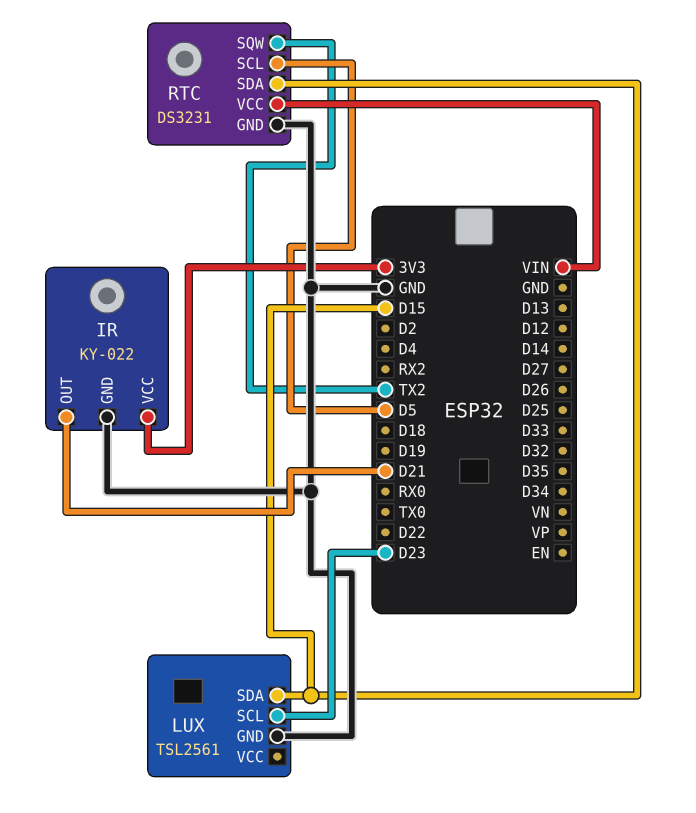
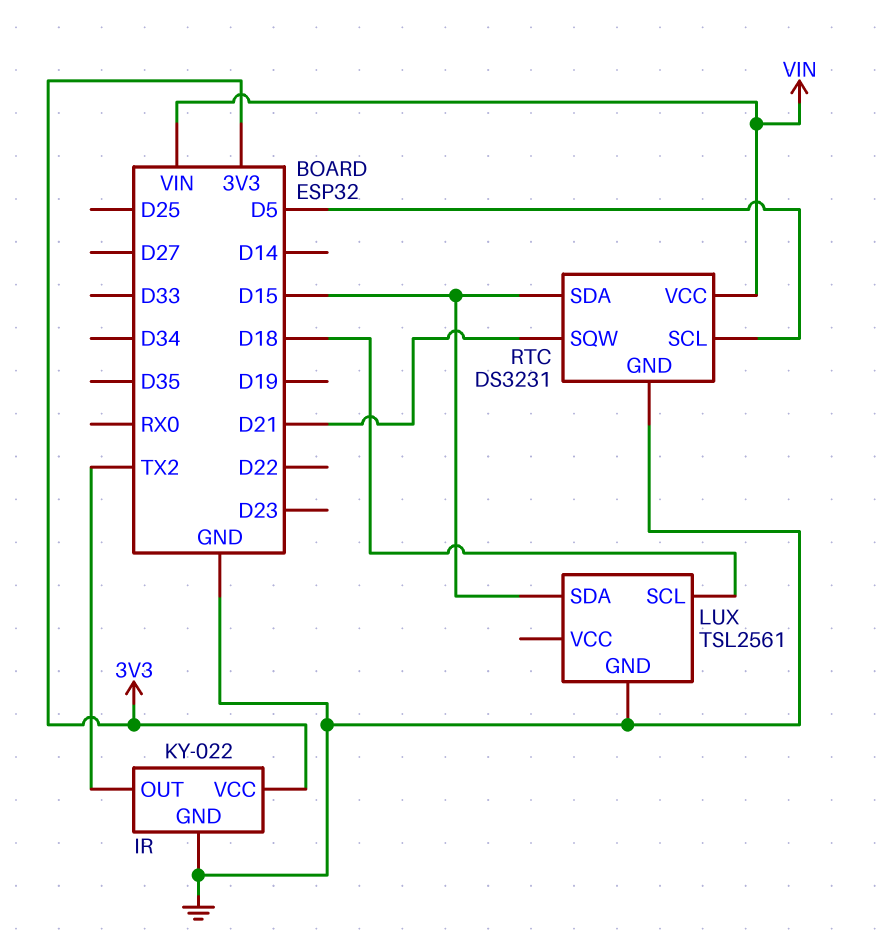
IR pin OUT: D21 -> TX2
LUX pin SCL: D23 -> D18
RTC pin SQW: TX2 -> D21

